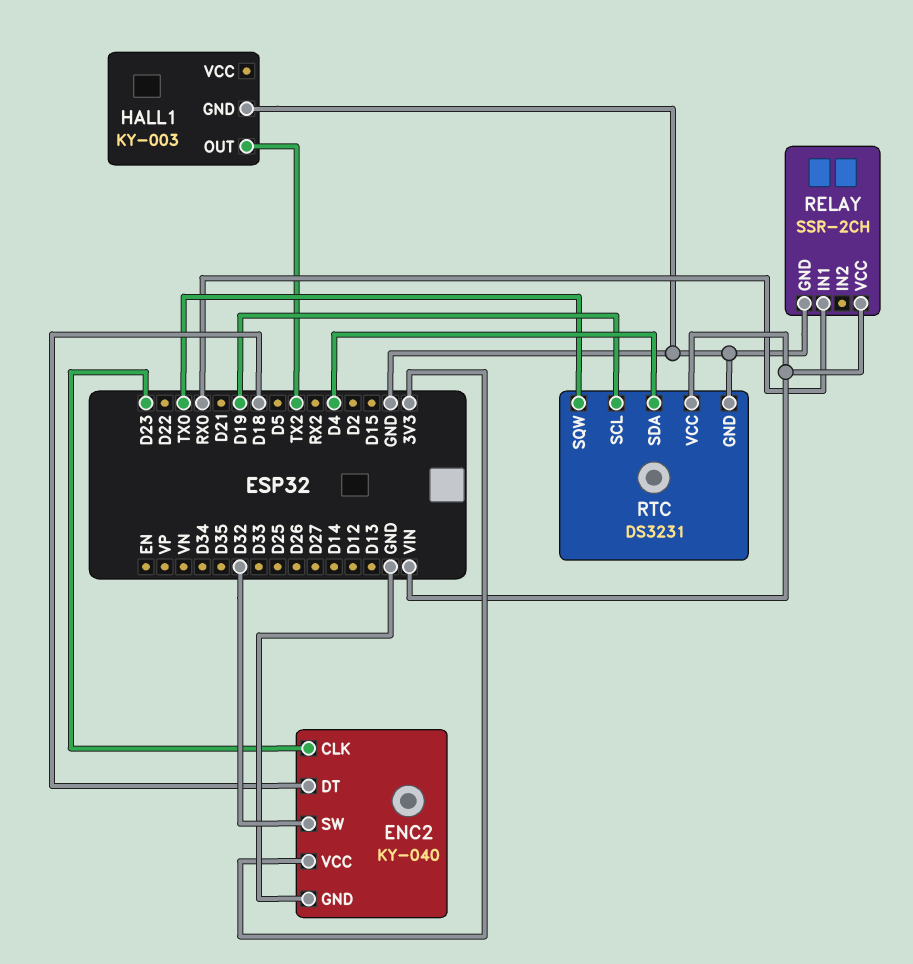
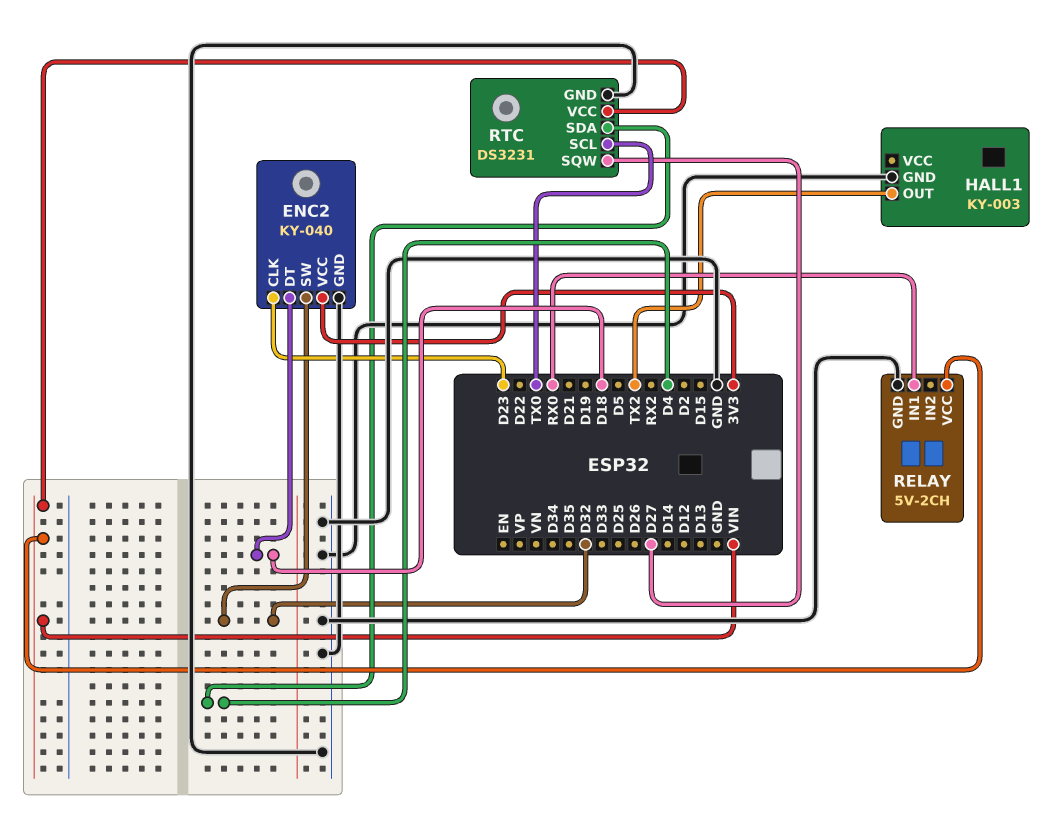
RELAY: SSR-2CH -> 5V-2CH
RTC pin SCL: D19 -> TX0
RTC pin SQW: TX0 -> D27

